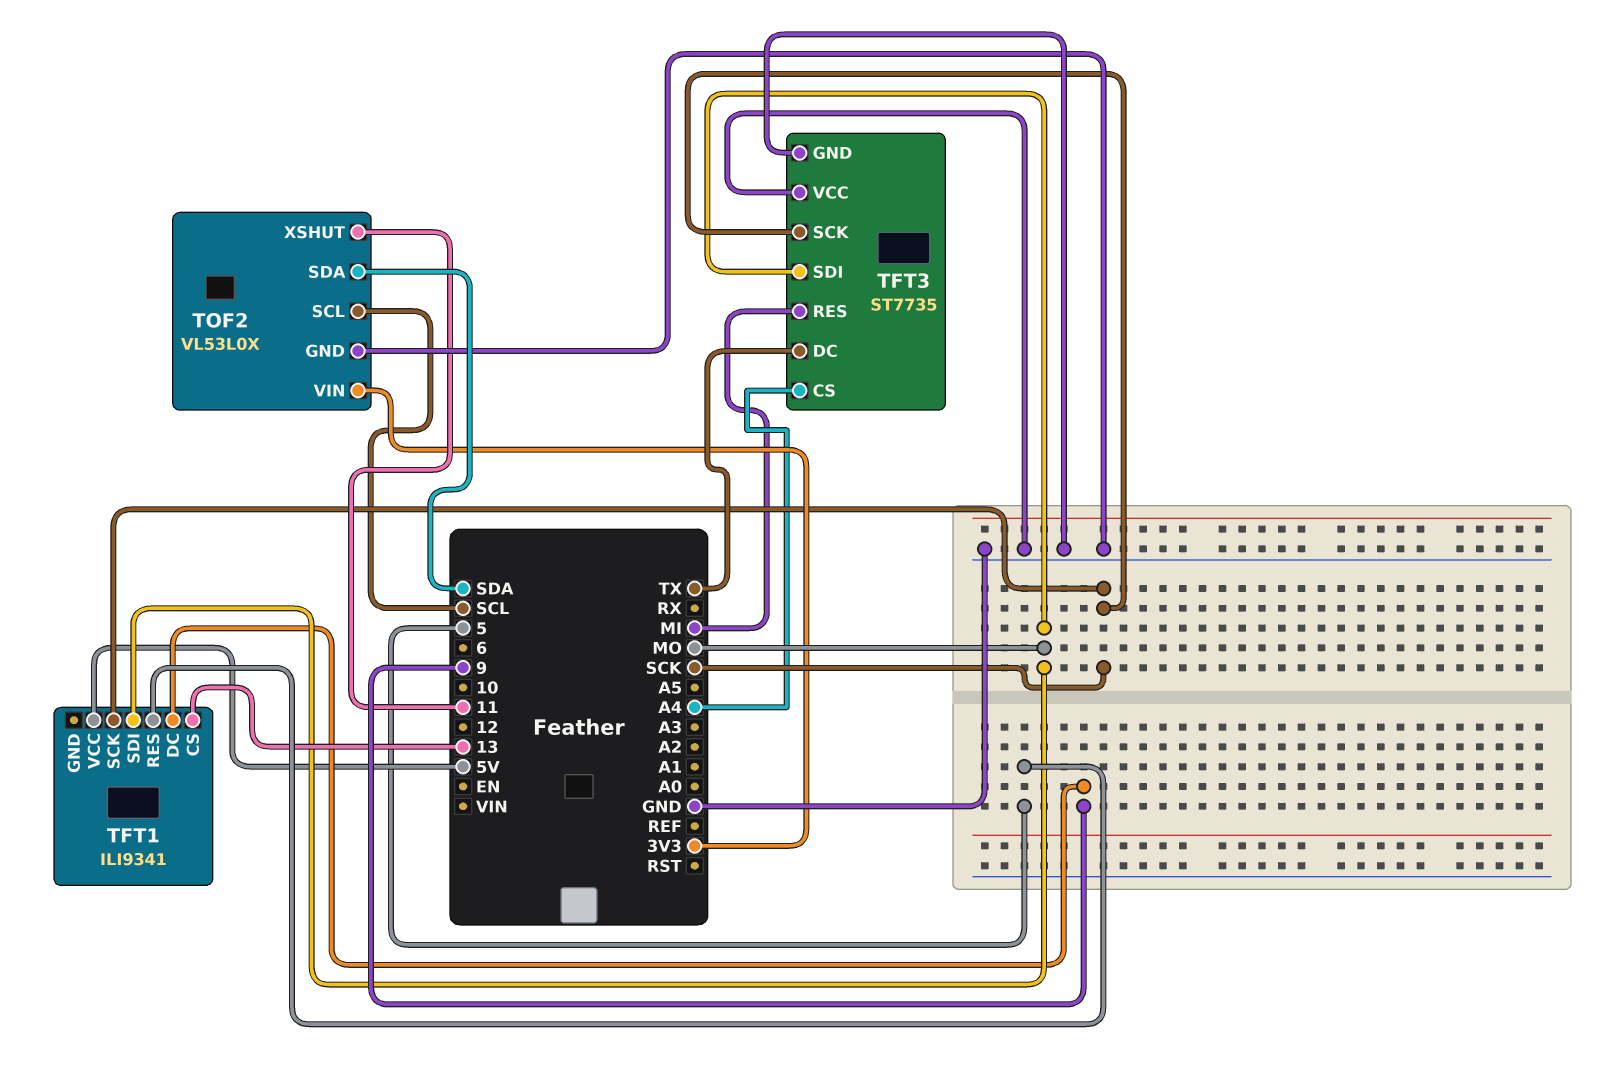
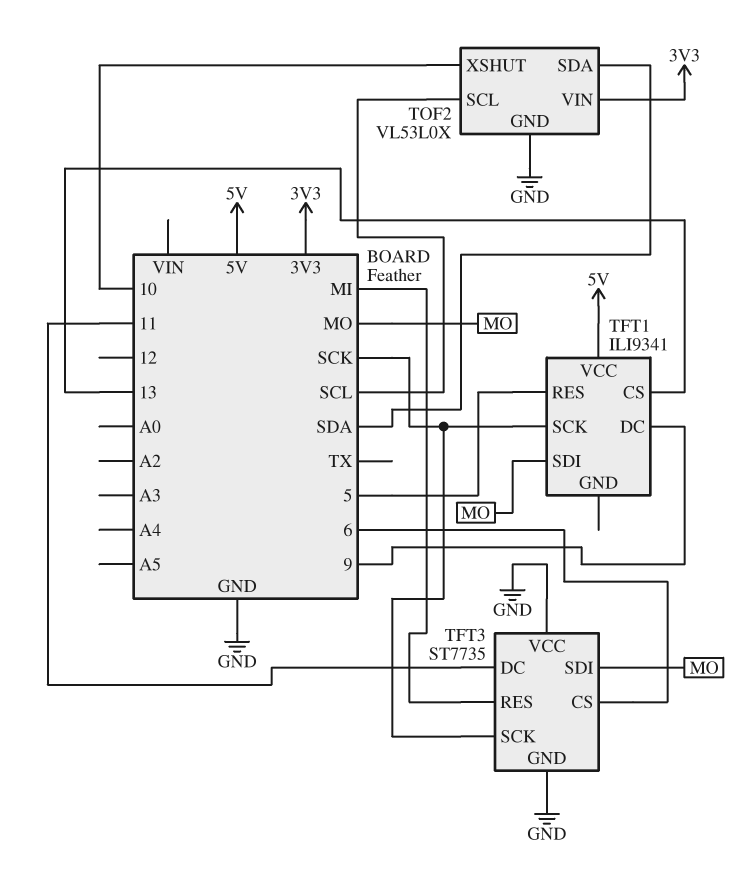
TFT3 pin CS: A4 -> 6
TFT3 pin DC: TX -> 11
TOF2 pin XSHUT: 11 -> 10

